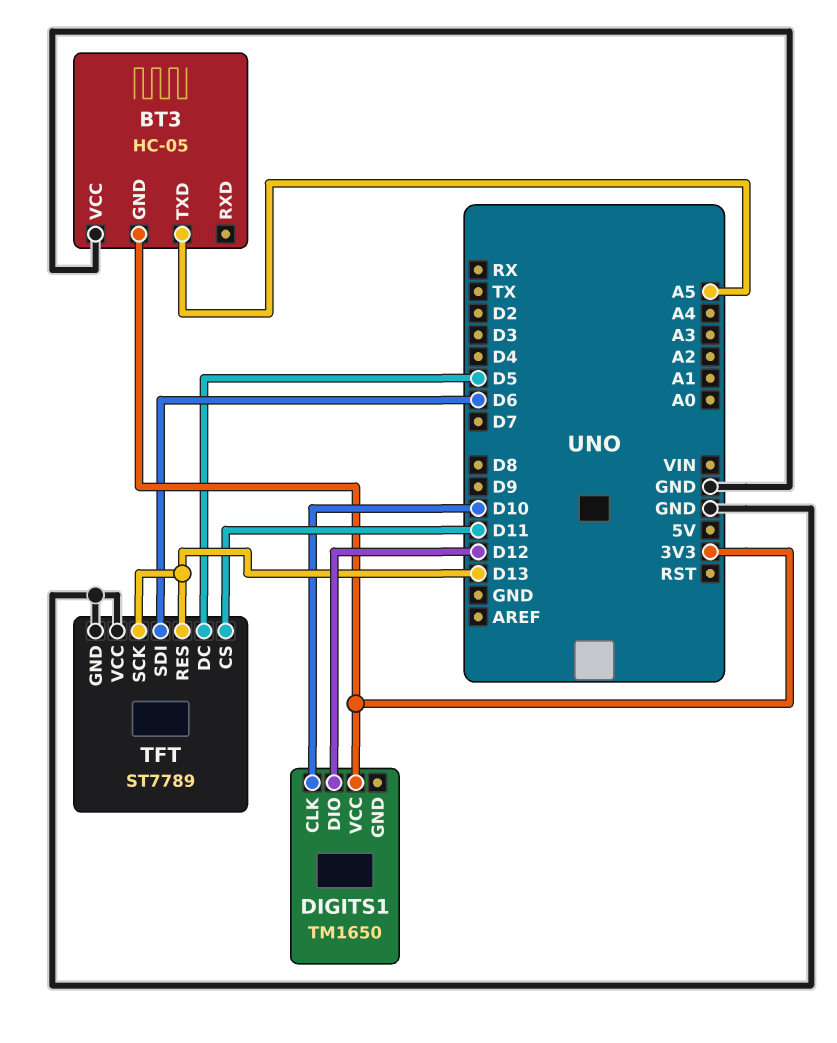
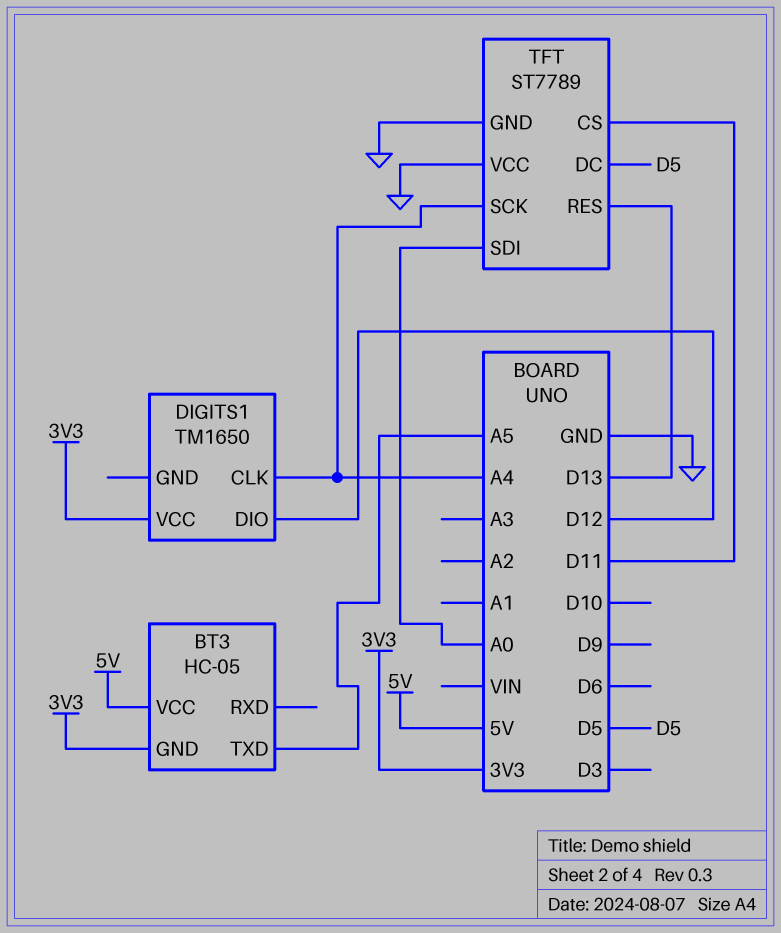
BT3 pin VCC: GND -> 5V
DIGITS1 pin CLK: D10 -> A4
TFT pin SCK: D13 -> A4
TFT pin SDI: D6 -> A0

